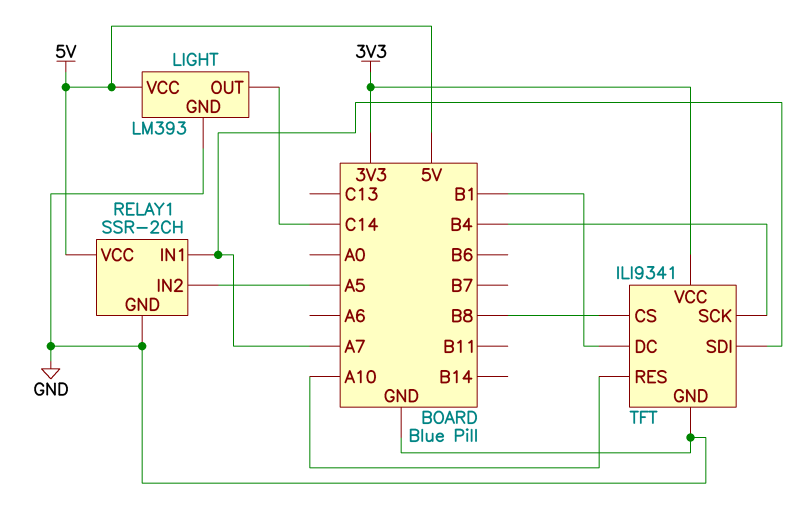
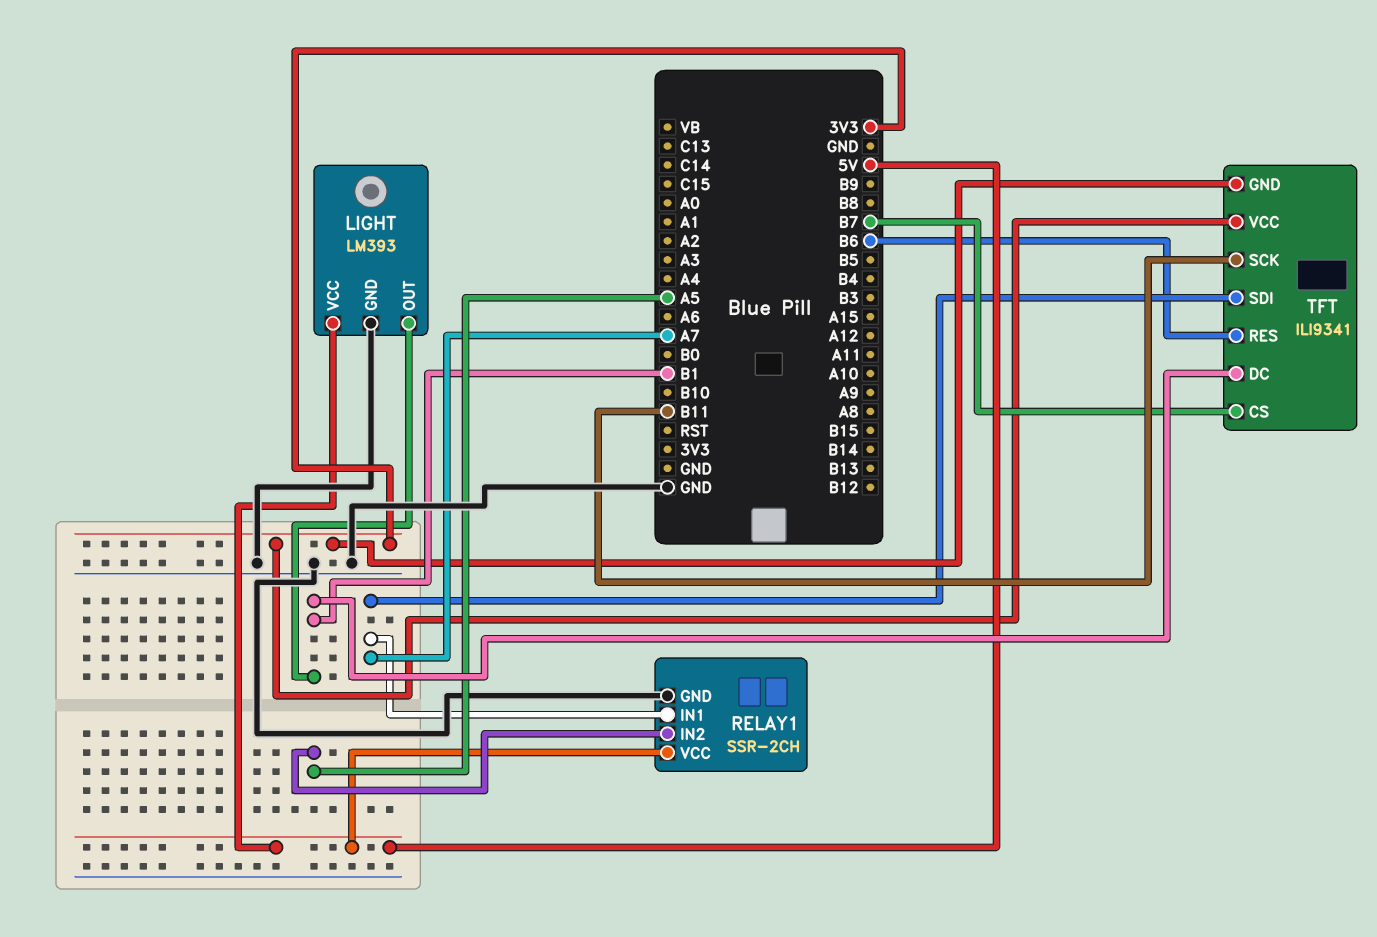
LIGHT pin OUT: C14 -> B1
TFT pin CS: B8 -> B7
TFT pin GND: GND -> 3V3
TFT pin RES: A10 -> B6
TFT pin SCK: B4 -> B11

